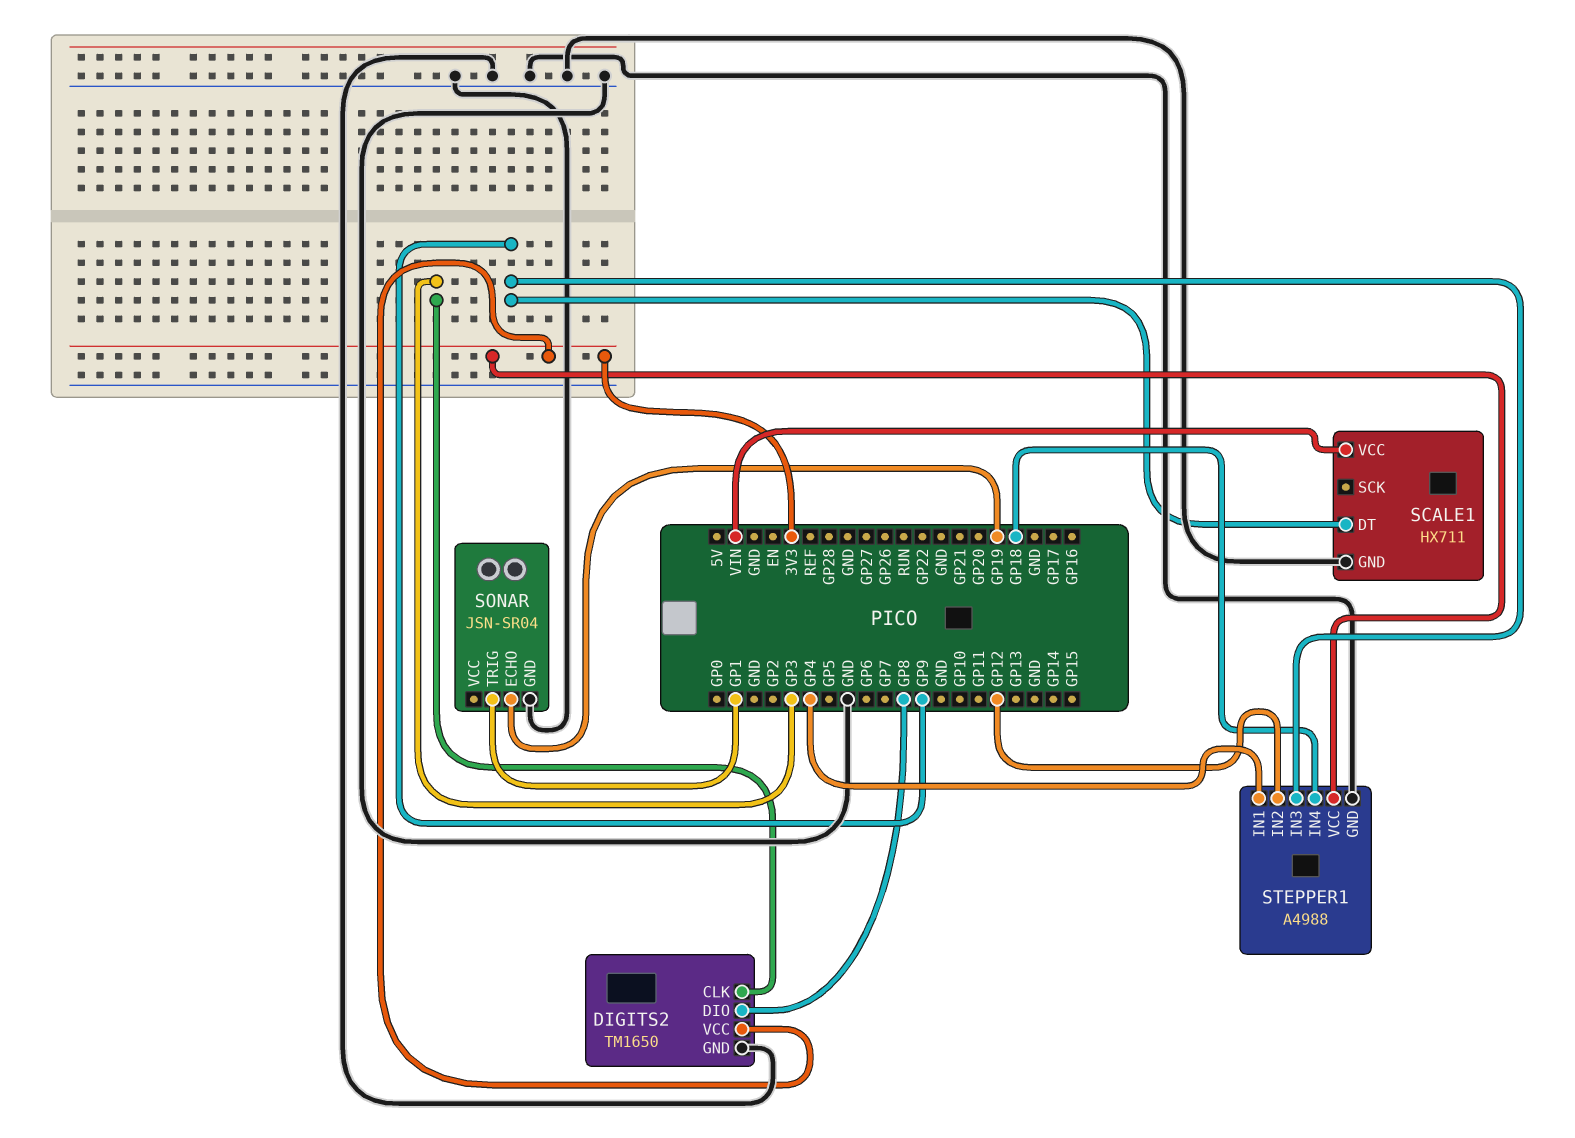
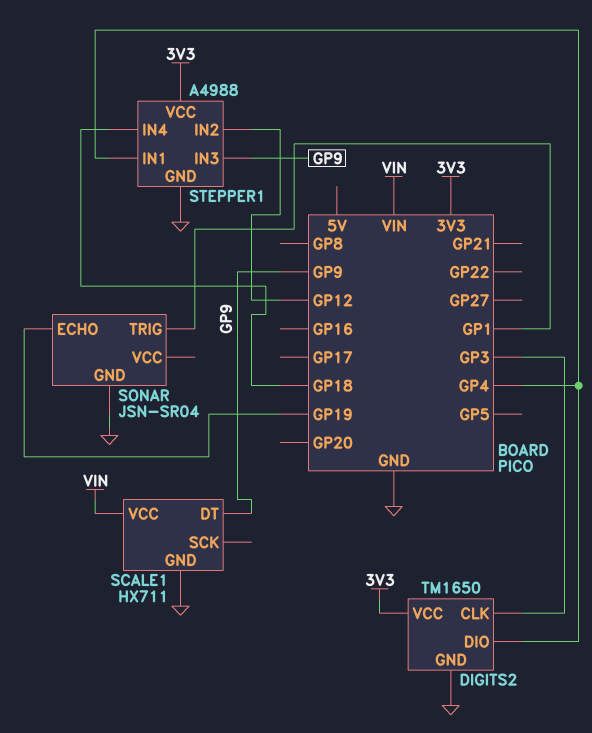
DIGITS2 pin DIO: GP8 -> GP4

